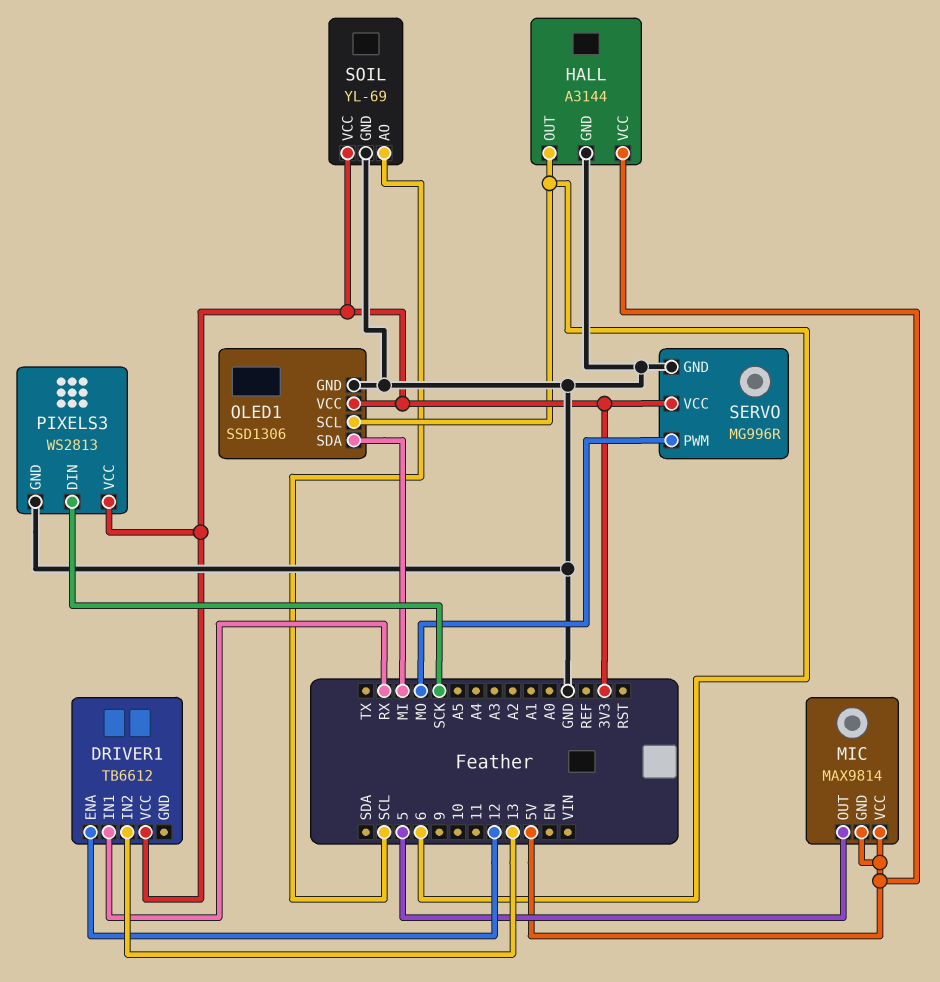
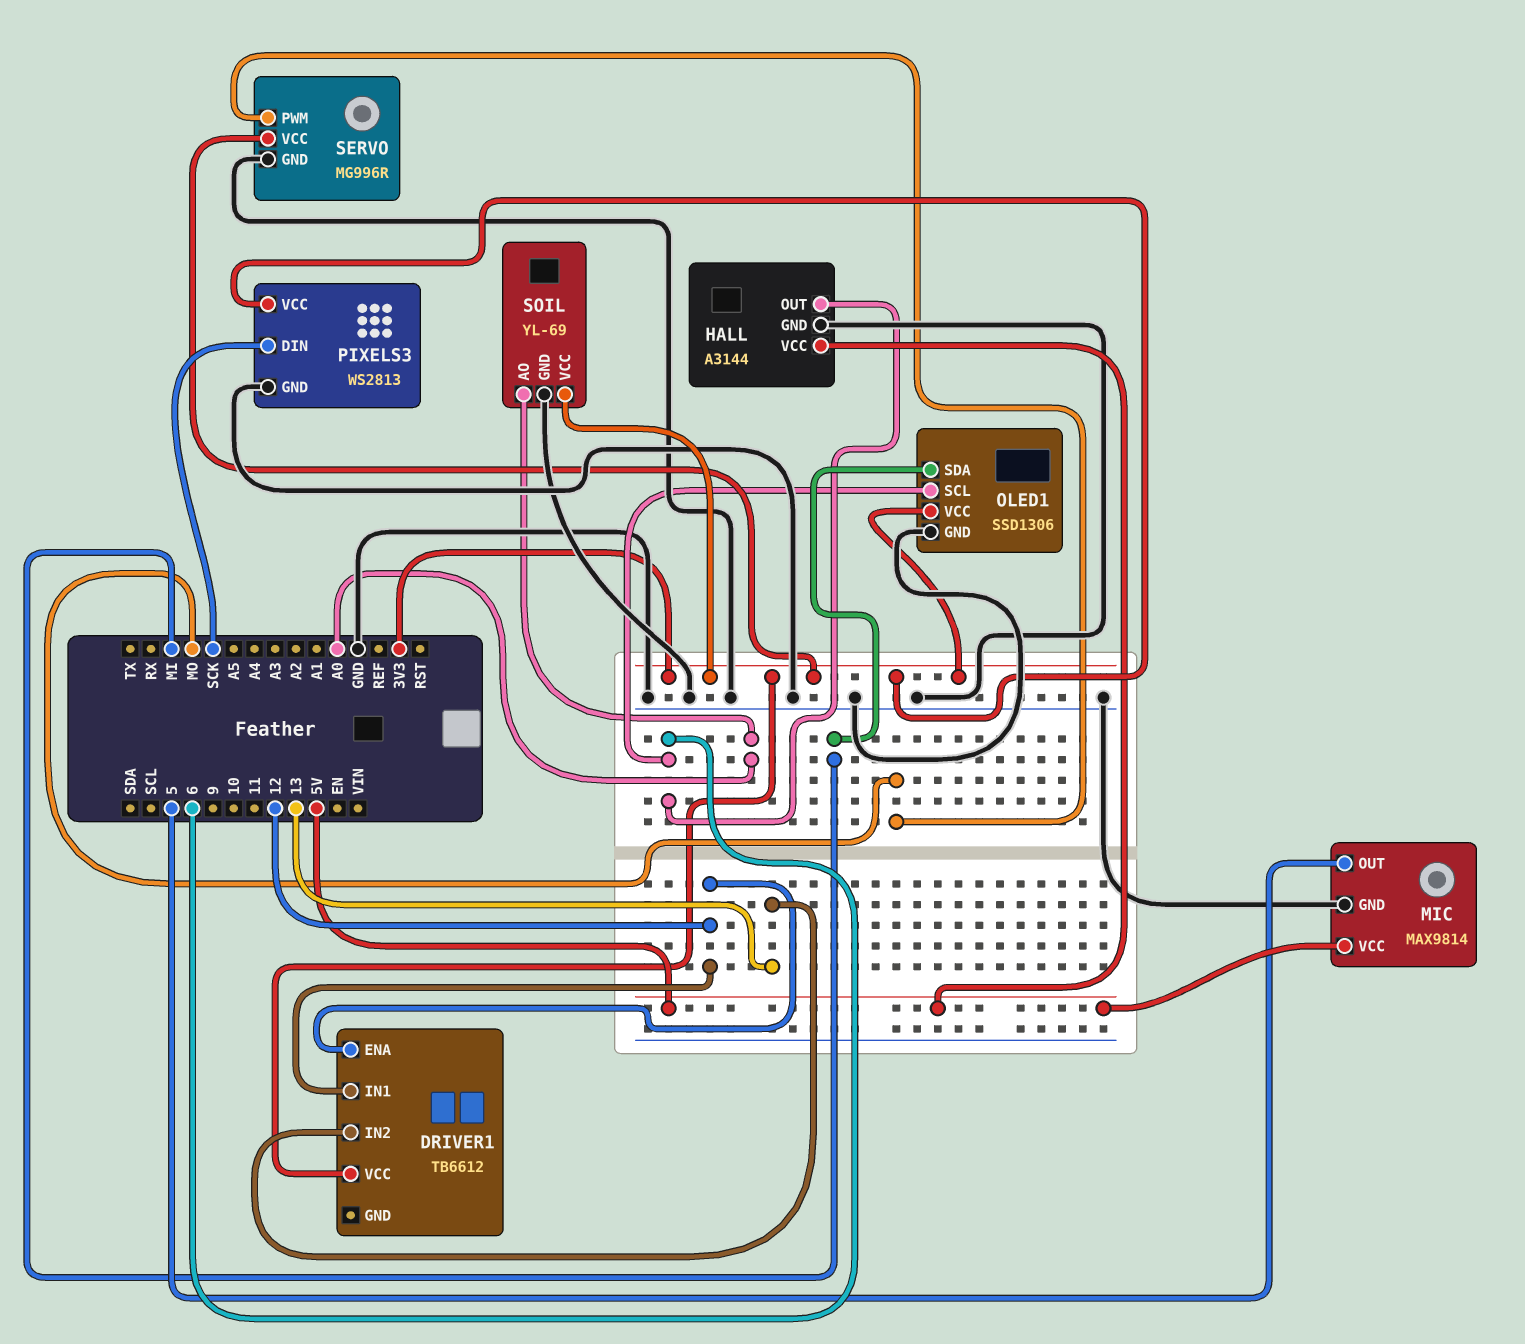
DRIVER1 pin IN1: RX -> 12
MIC pin GND: 5V -> GND
SOIL pin AO: SCL -> A0

